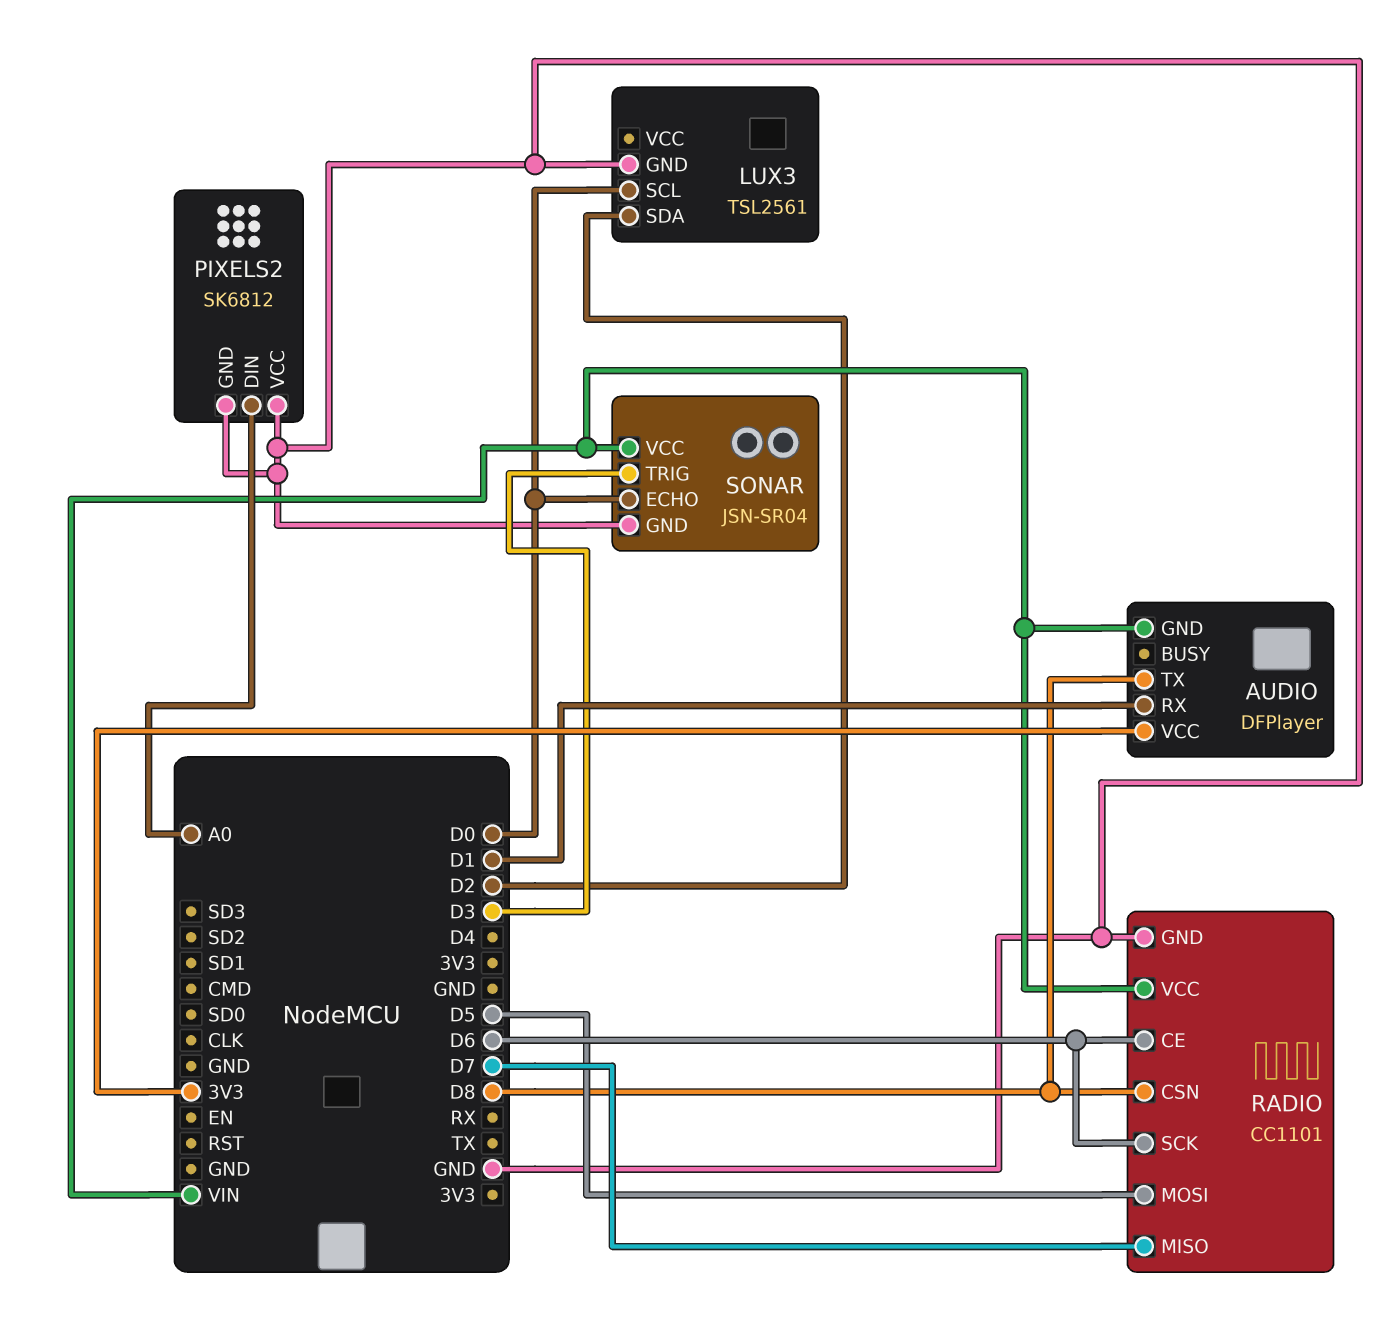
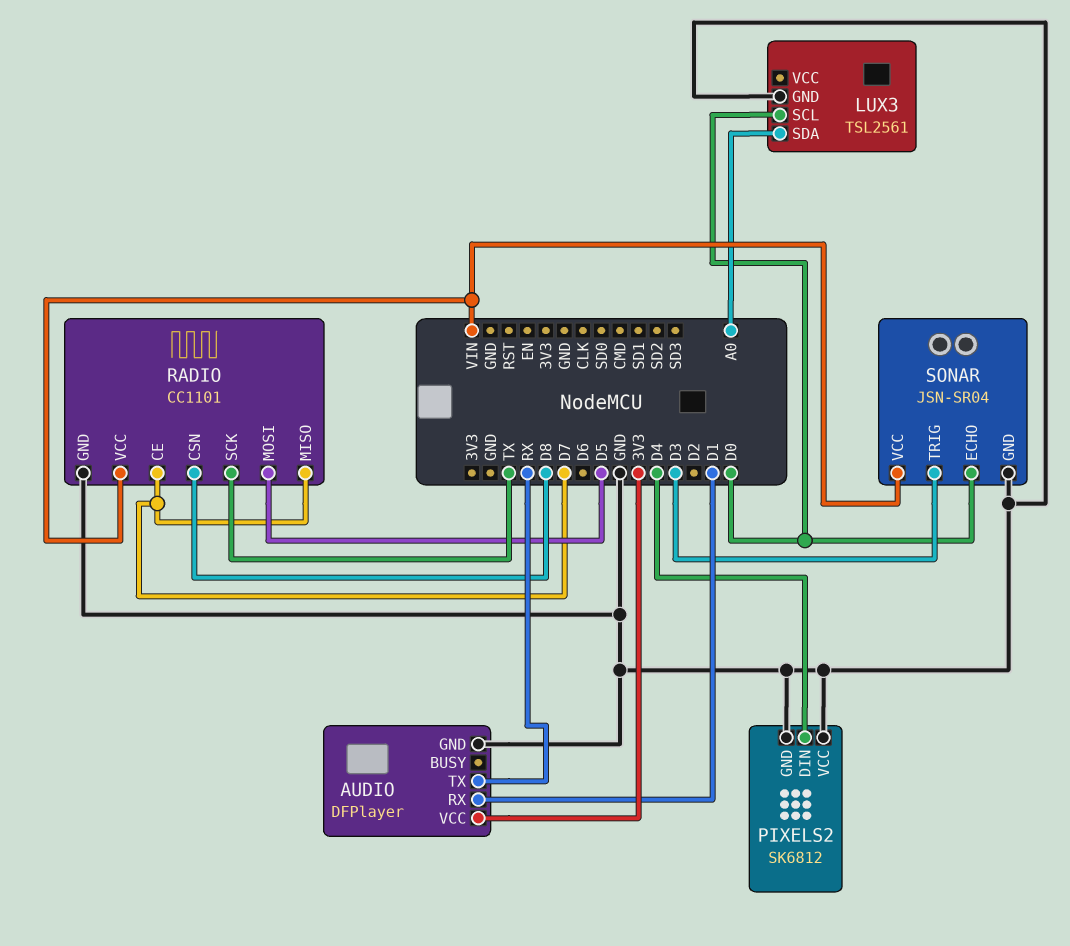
AUDIO pin GND: VIN -> GND
AUDIO pin TX: D8 -> RX
LUX3 pin SDA: D2 -> A0
PIXELS2 pin DIN: A0 -> D4
RADIO pin CE: D6 -> D7
RADIO pin SCK: D6 -> TX

